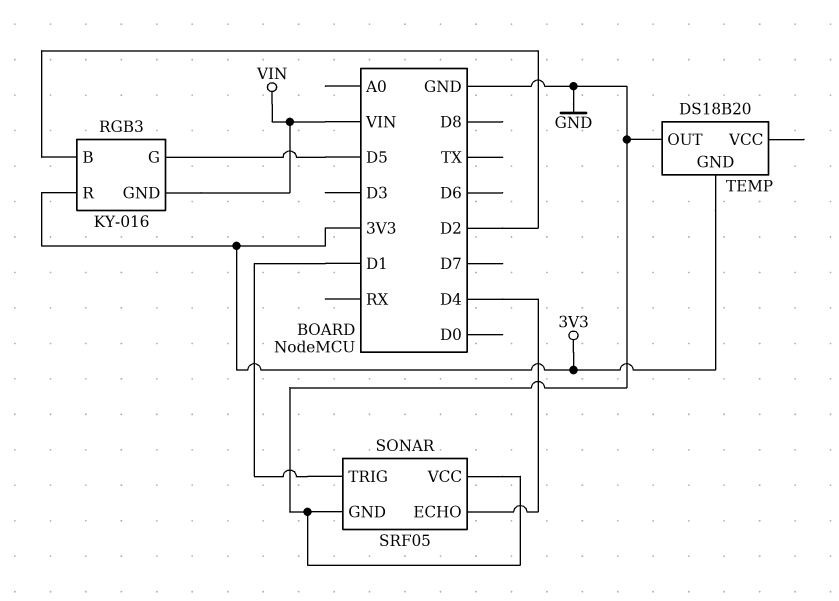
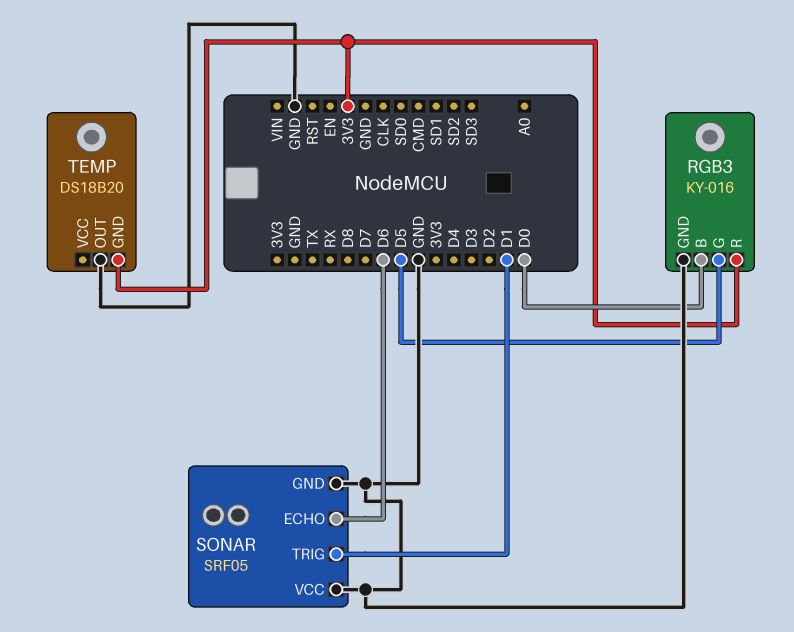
RGB3 pin B: D2 -> D0
RGB3 pin GND: VIN -> GND
SONAR pin ECHO: D4 -> D6

